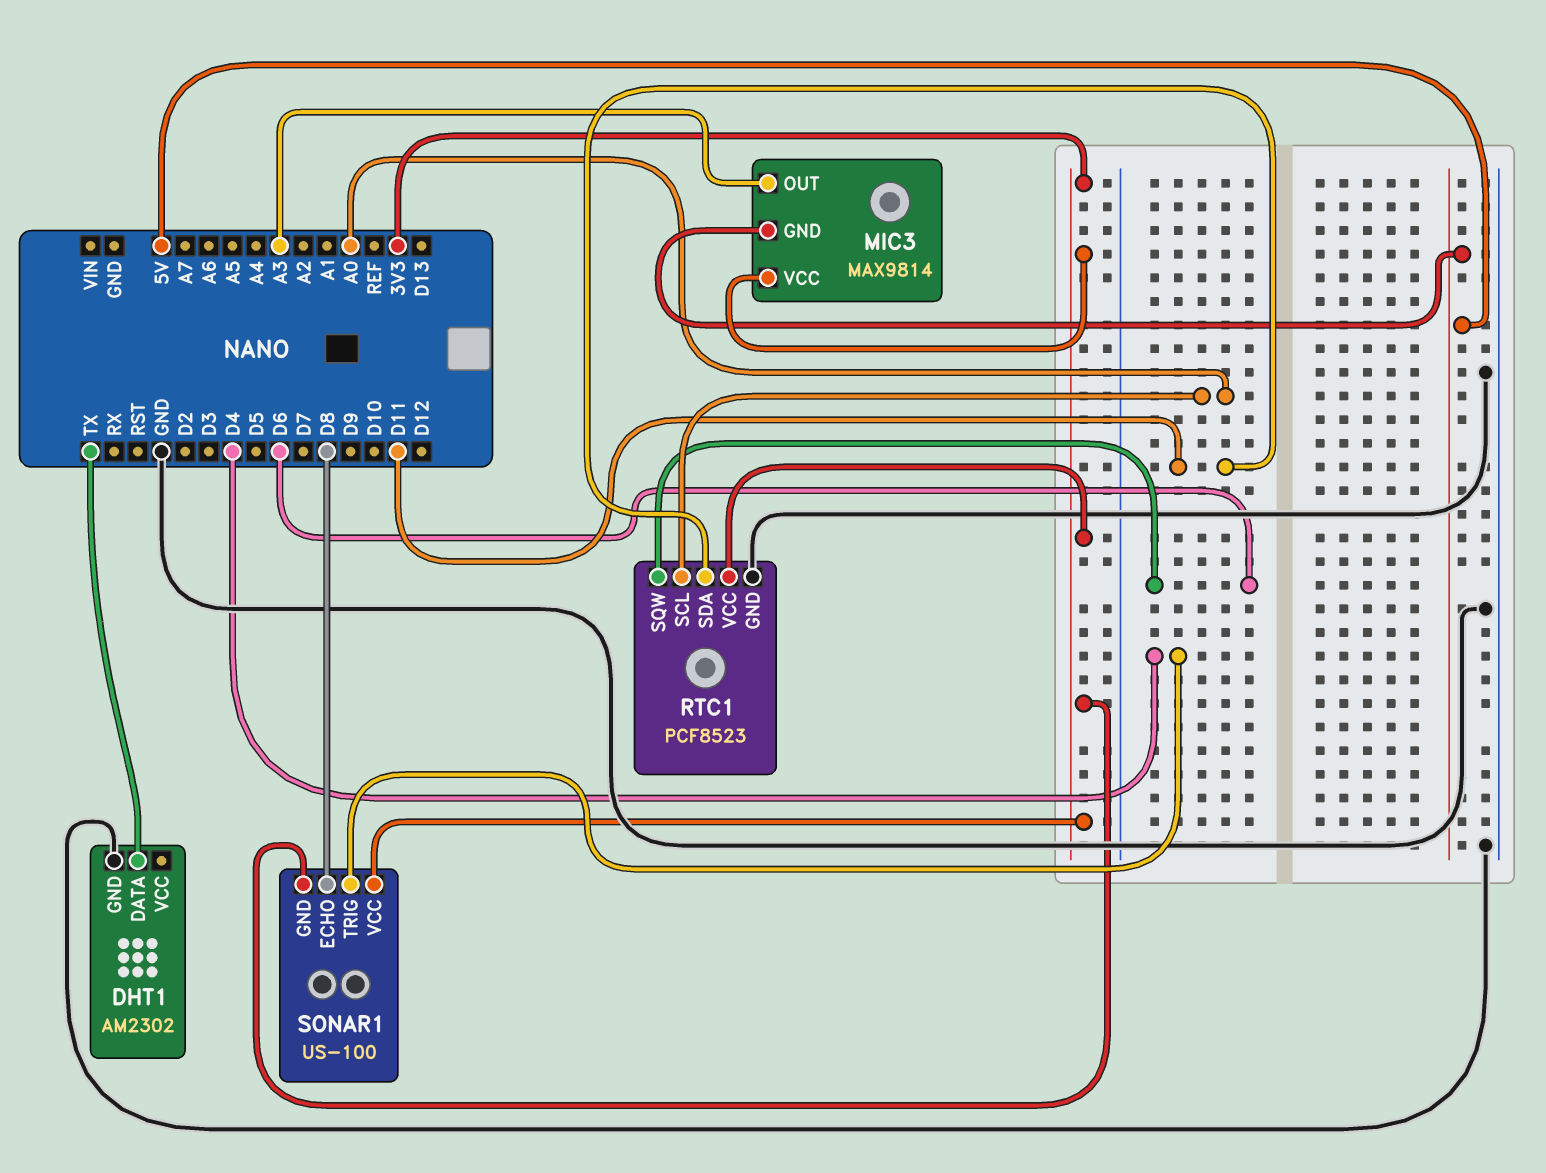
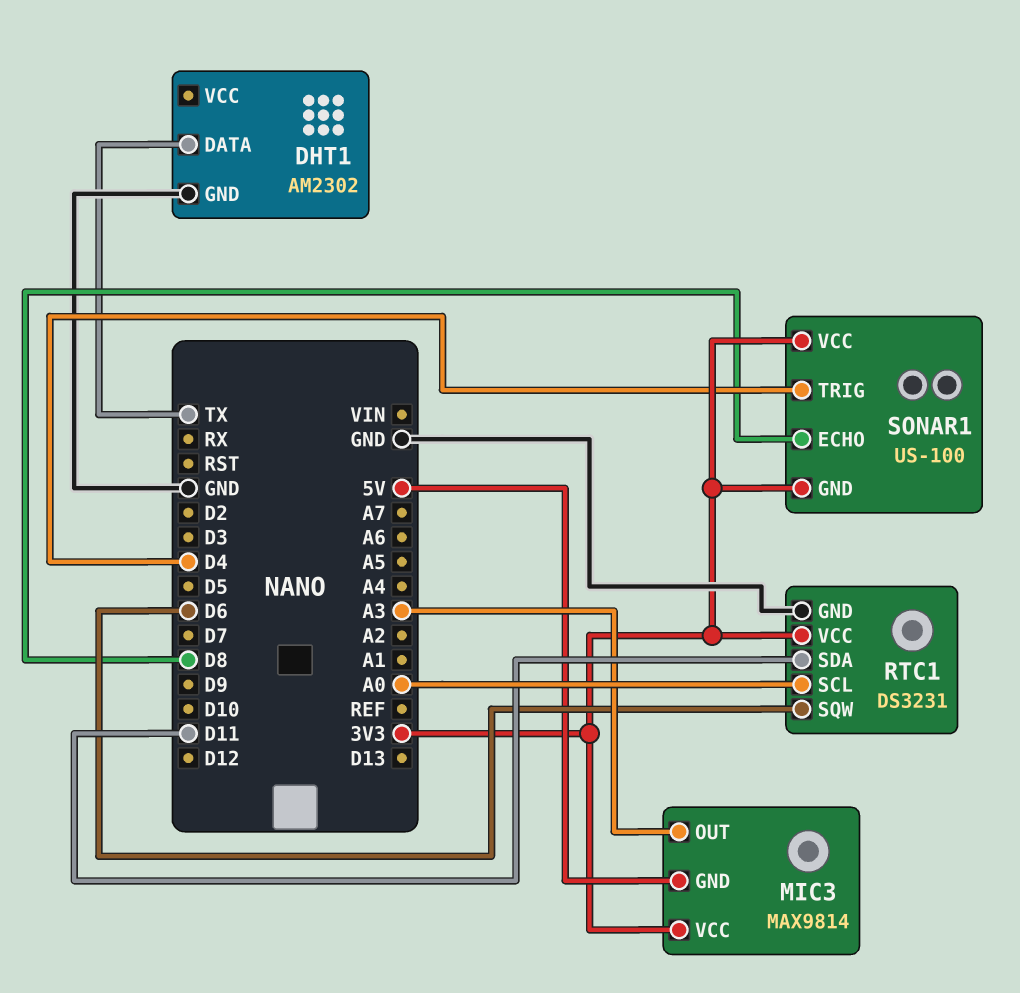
RTC1: PCF8523 -> DS3231

